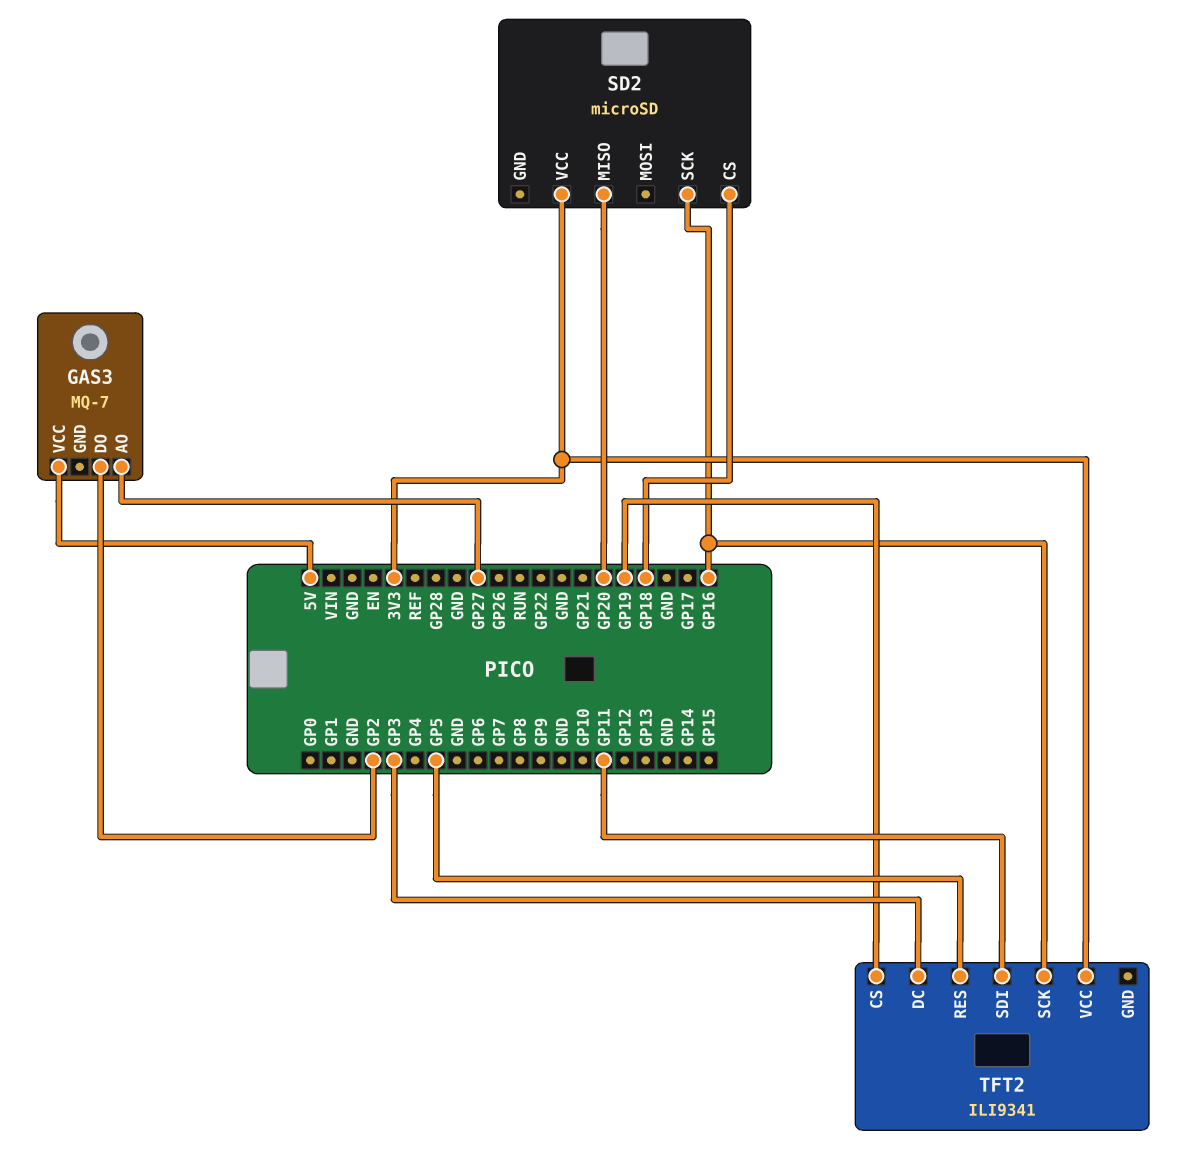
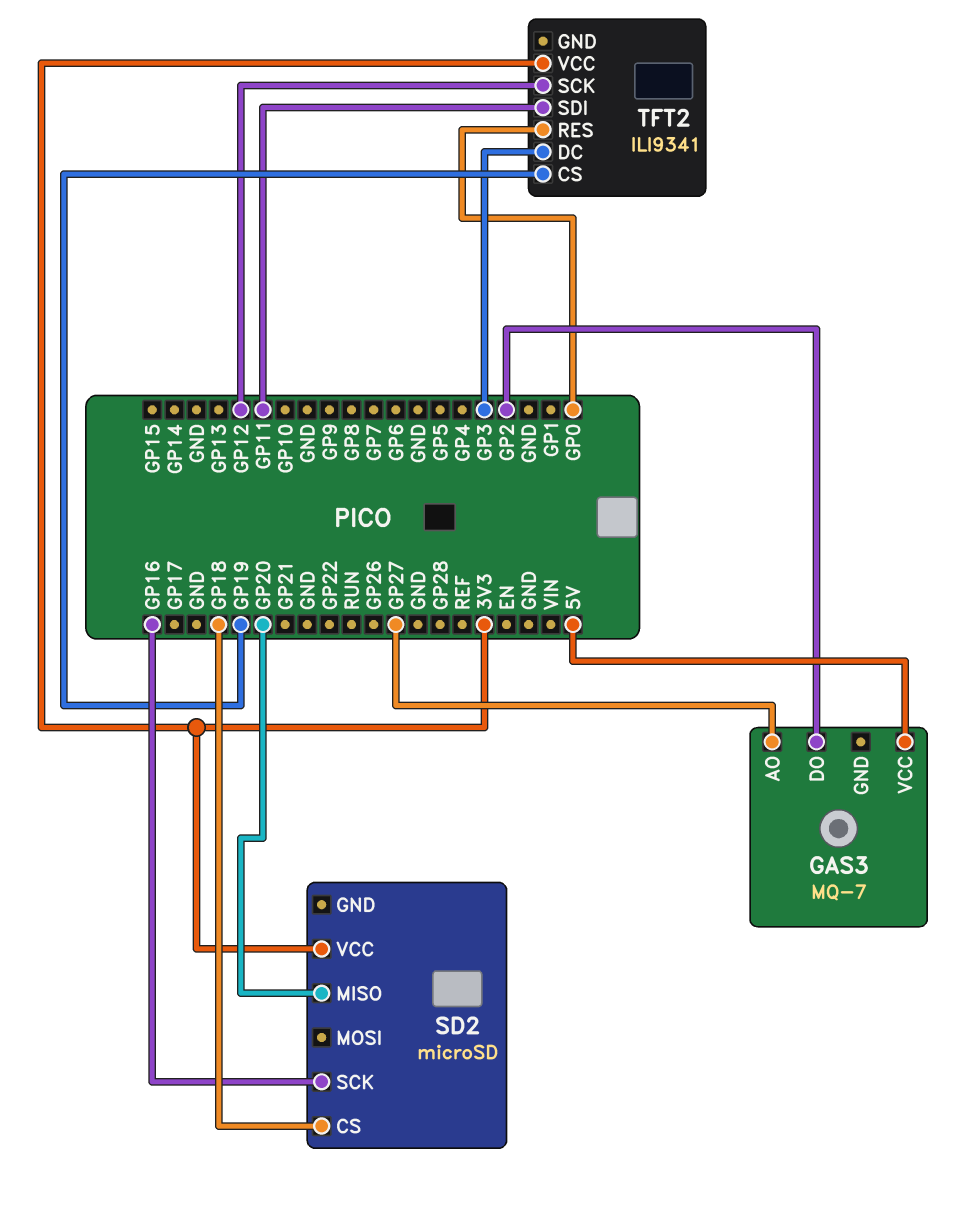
TFT2 pin RES: GP5 -> GP0
TFT2 pin SCK: GP16 -> GP12

